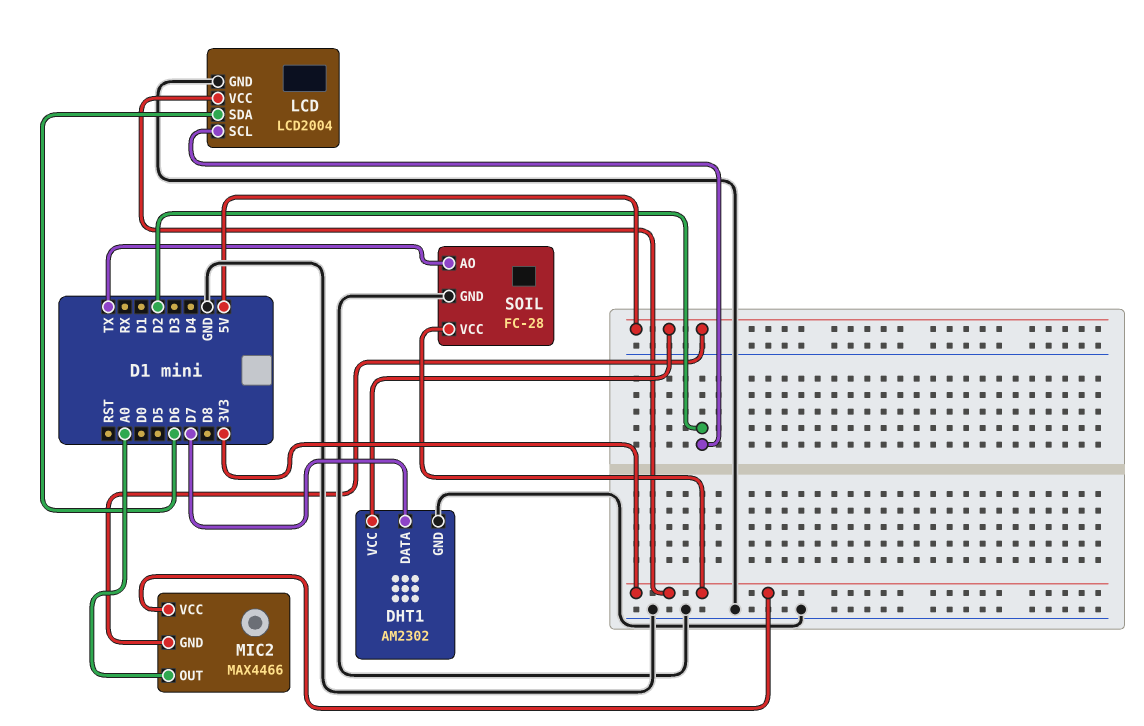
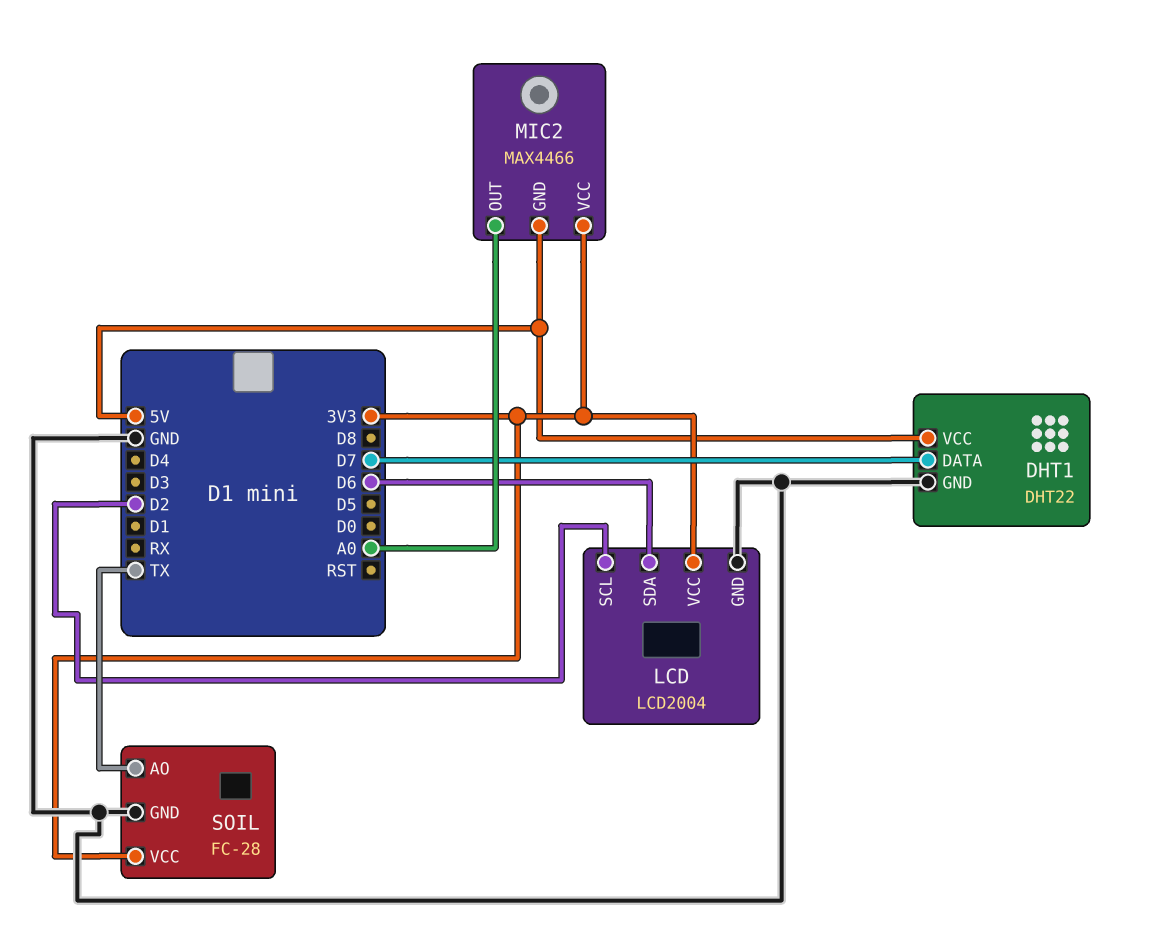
DHT1: AM2302 -> DHT22

